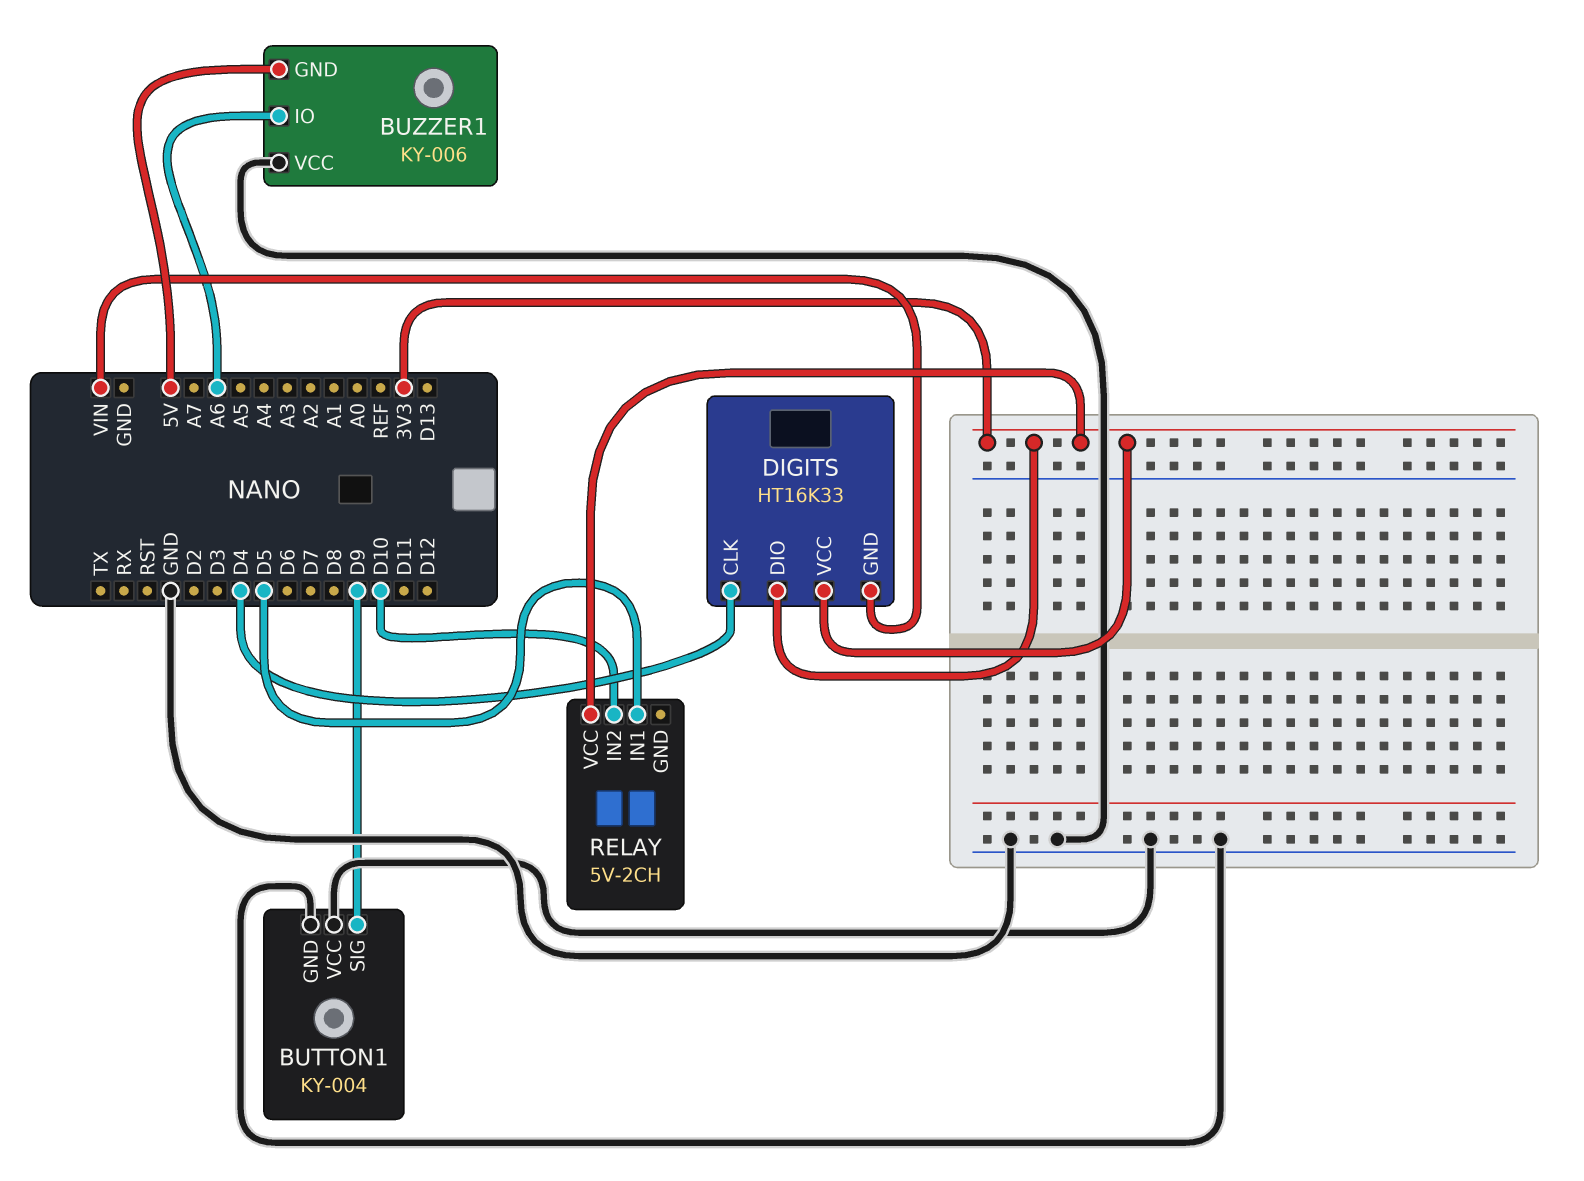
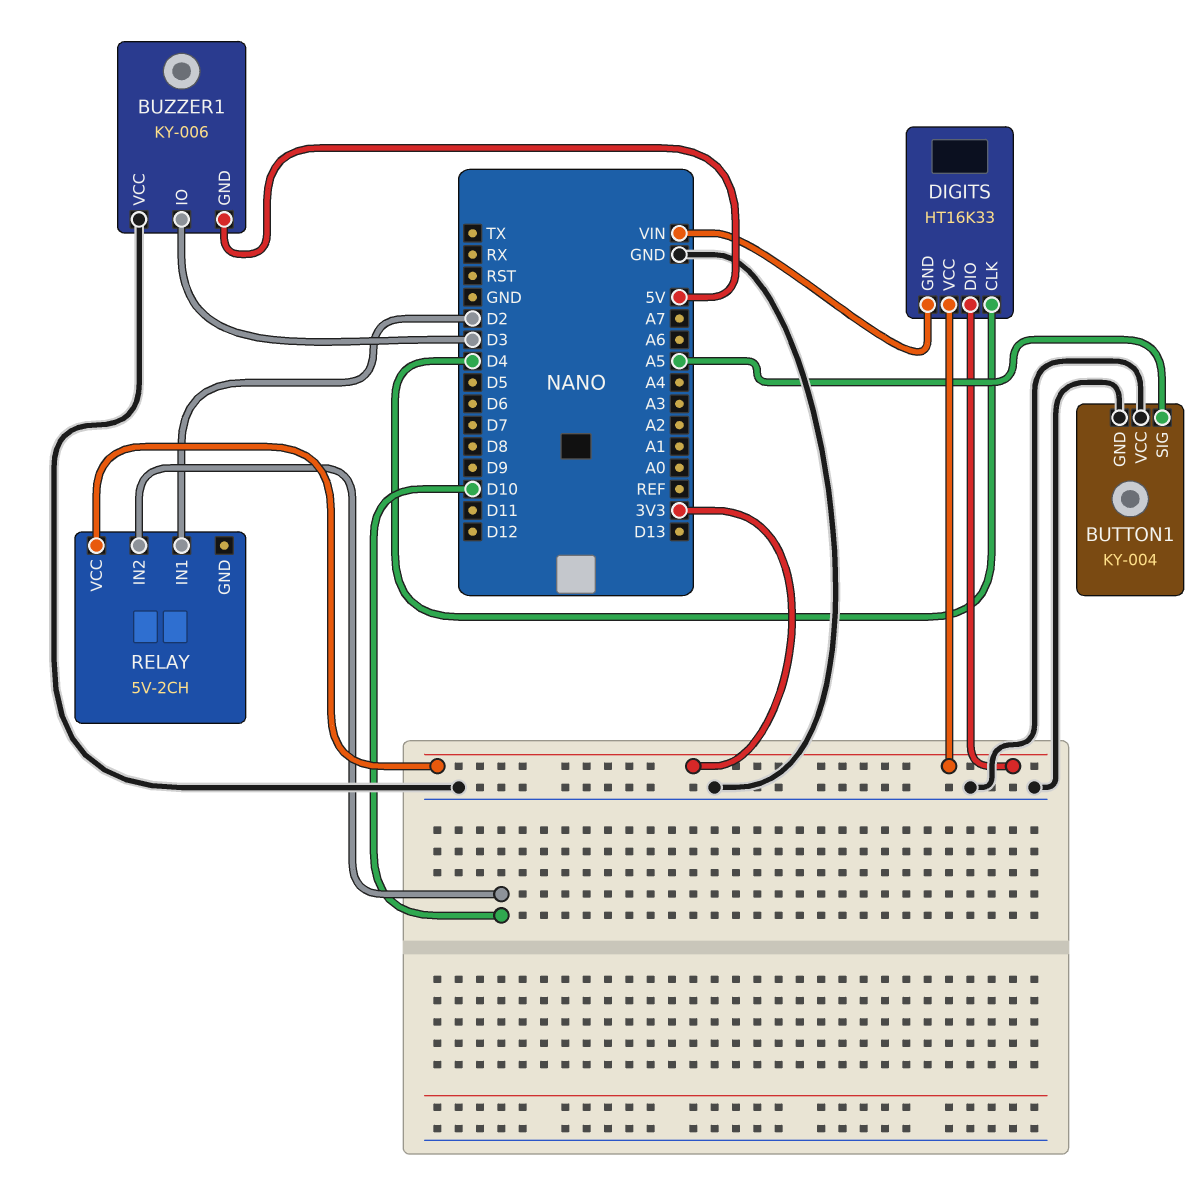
BUTTON1 pin SIG: D9 -> A5
BUZZER1 pin IO: A6 -> D3
RELAY pin IN1: D5 -> D2

